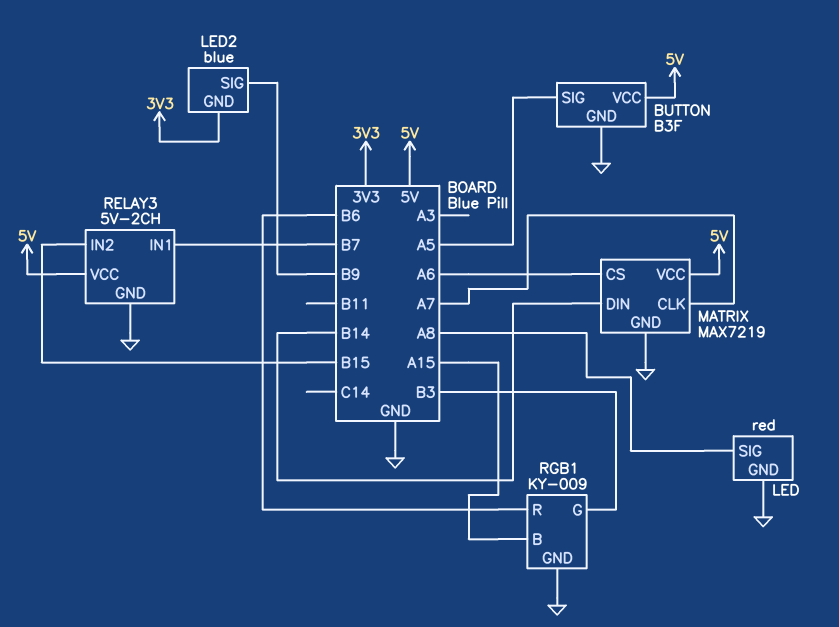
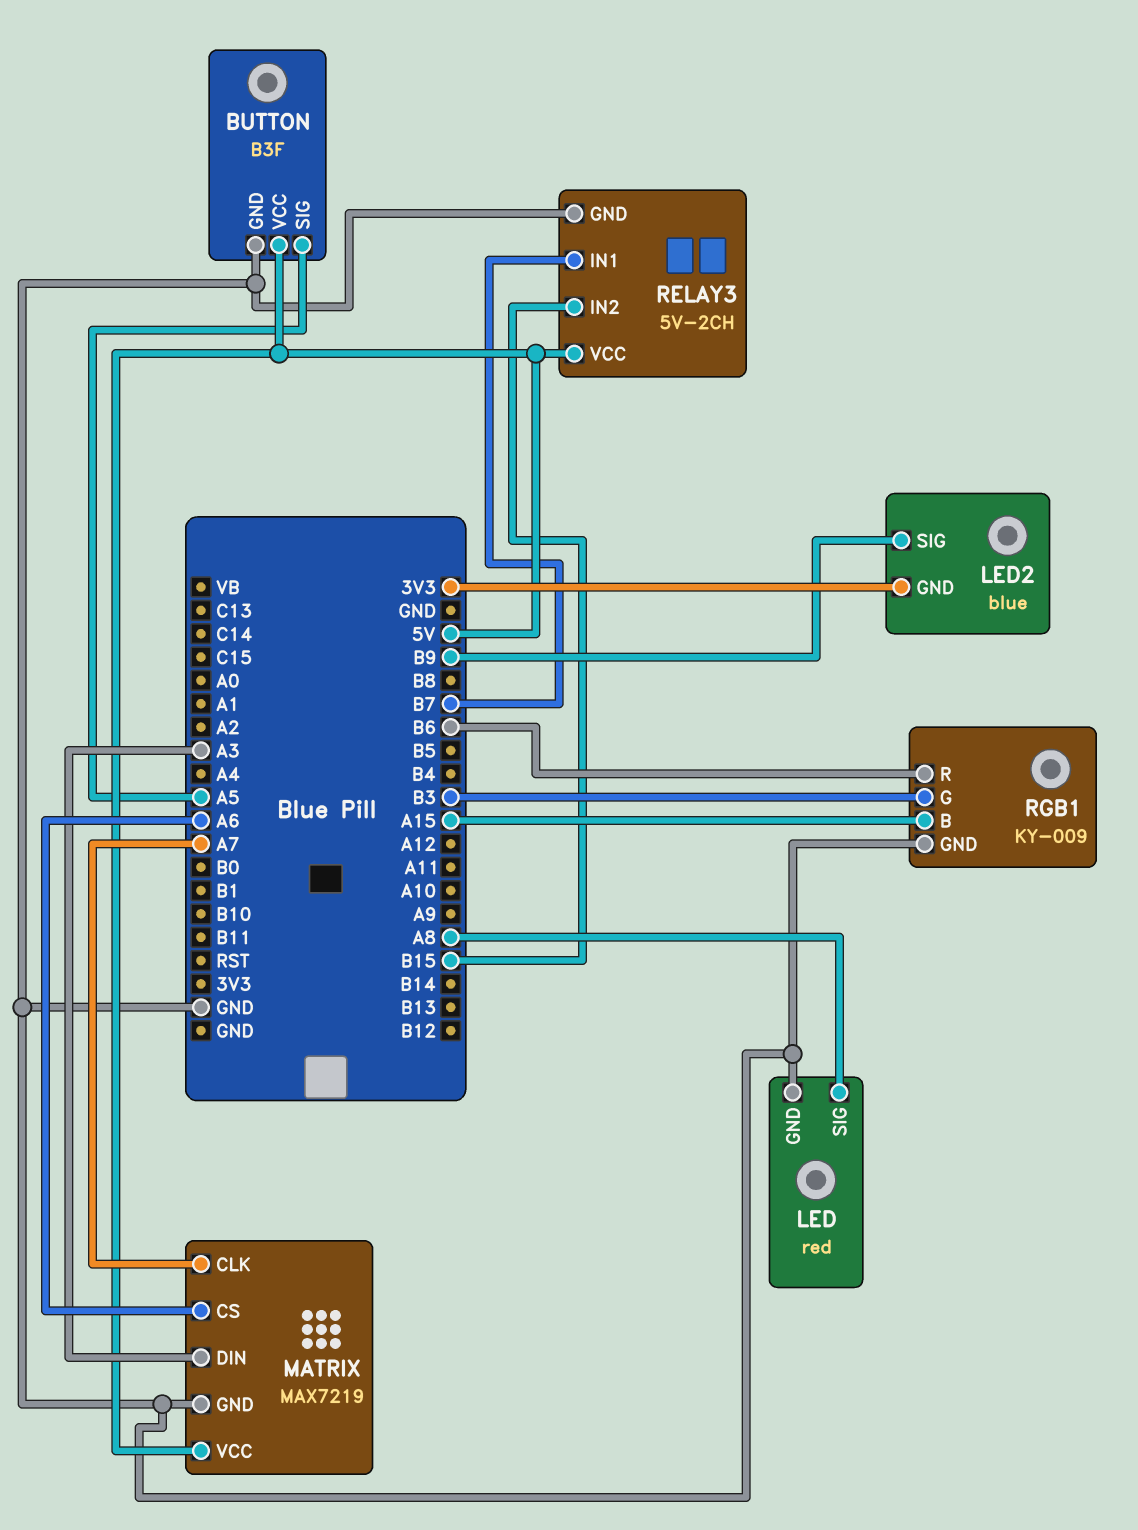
MATRIX pin DIN: B14 -> A3

